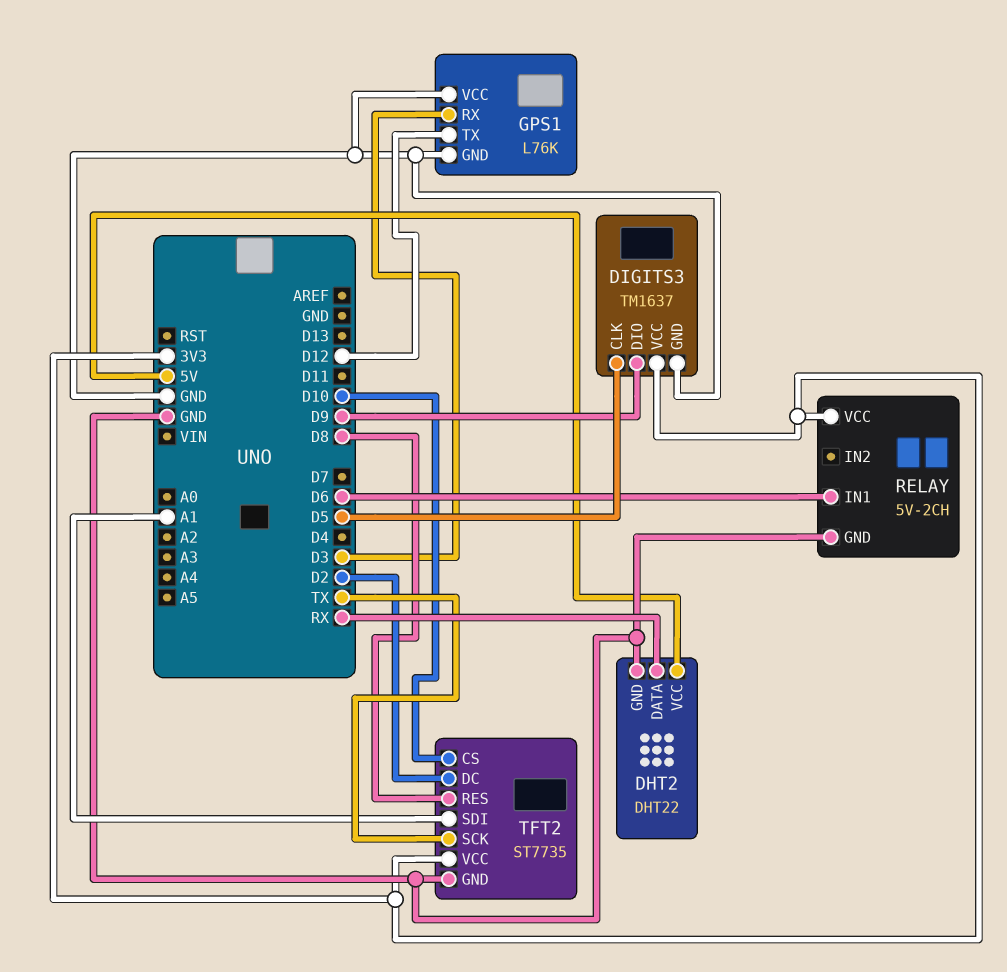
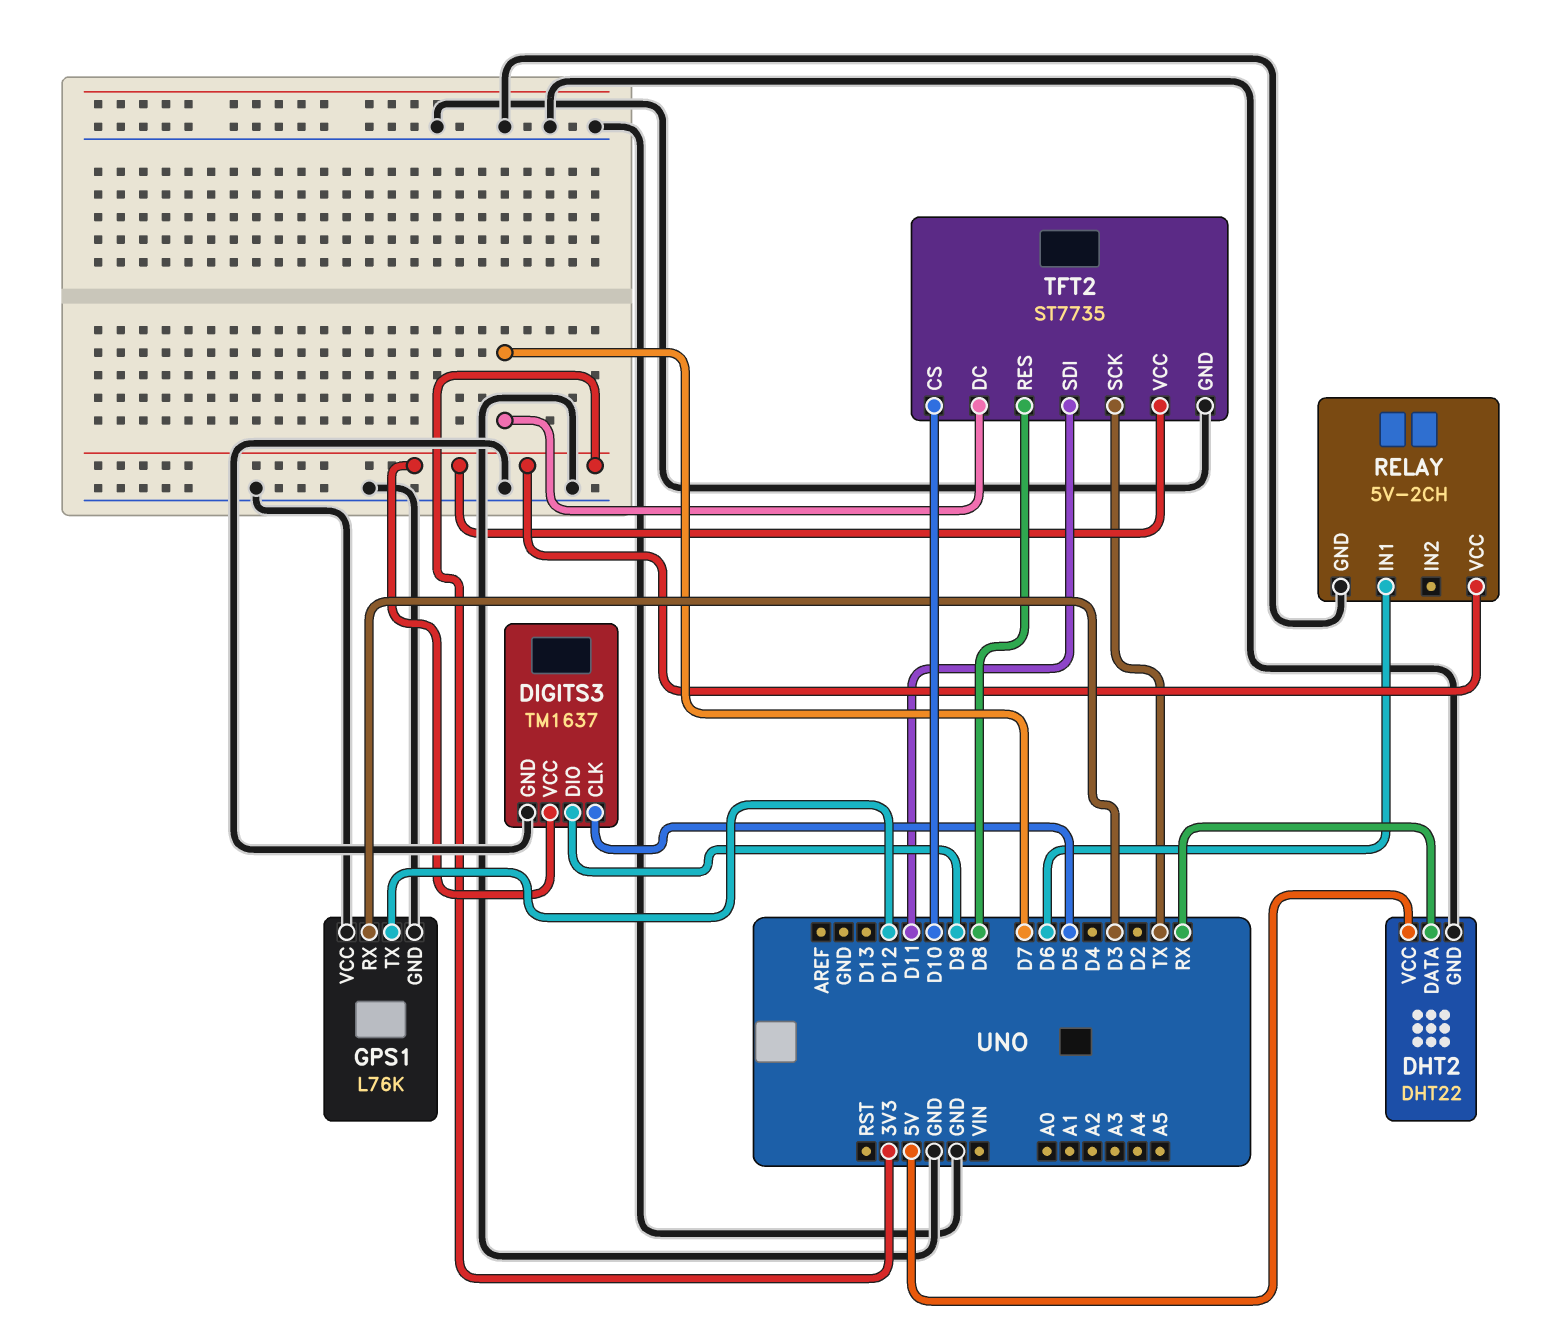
TFT2 pin DC: D2 -> D7
TFT2 pin SDI: A1 -> D11

